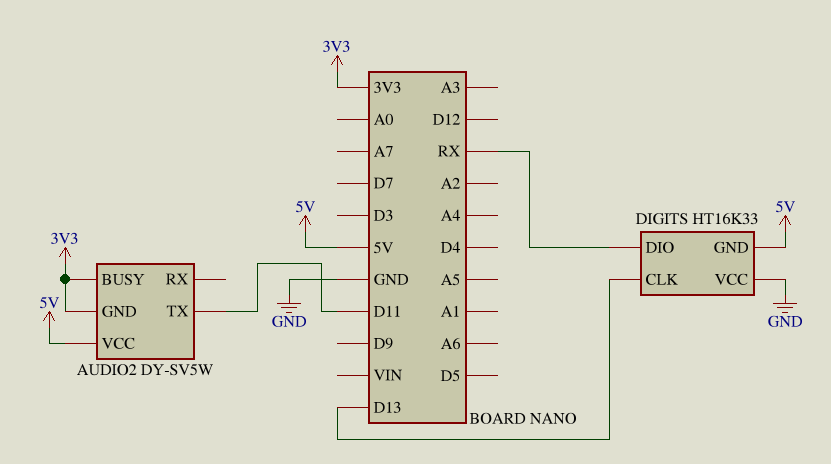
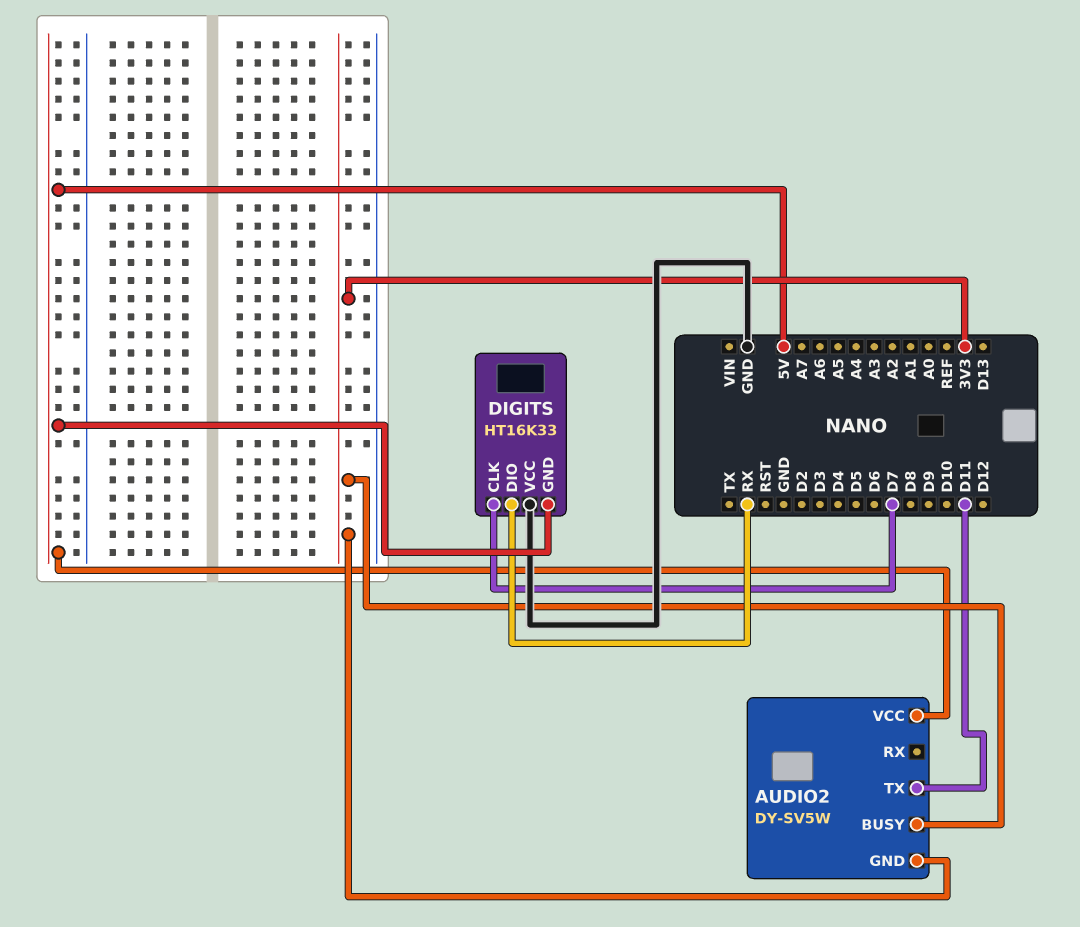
DIGITS pin CLK: D13 -> D7

